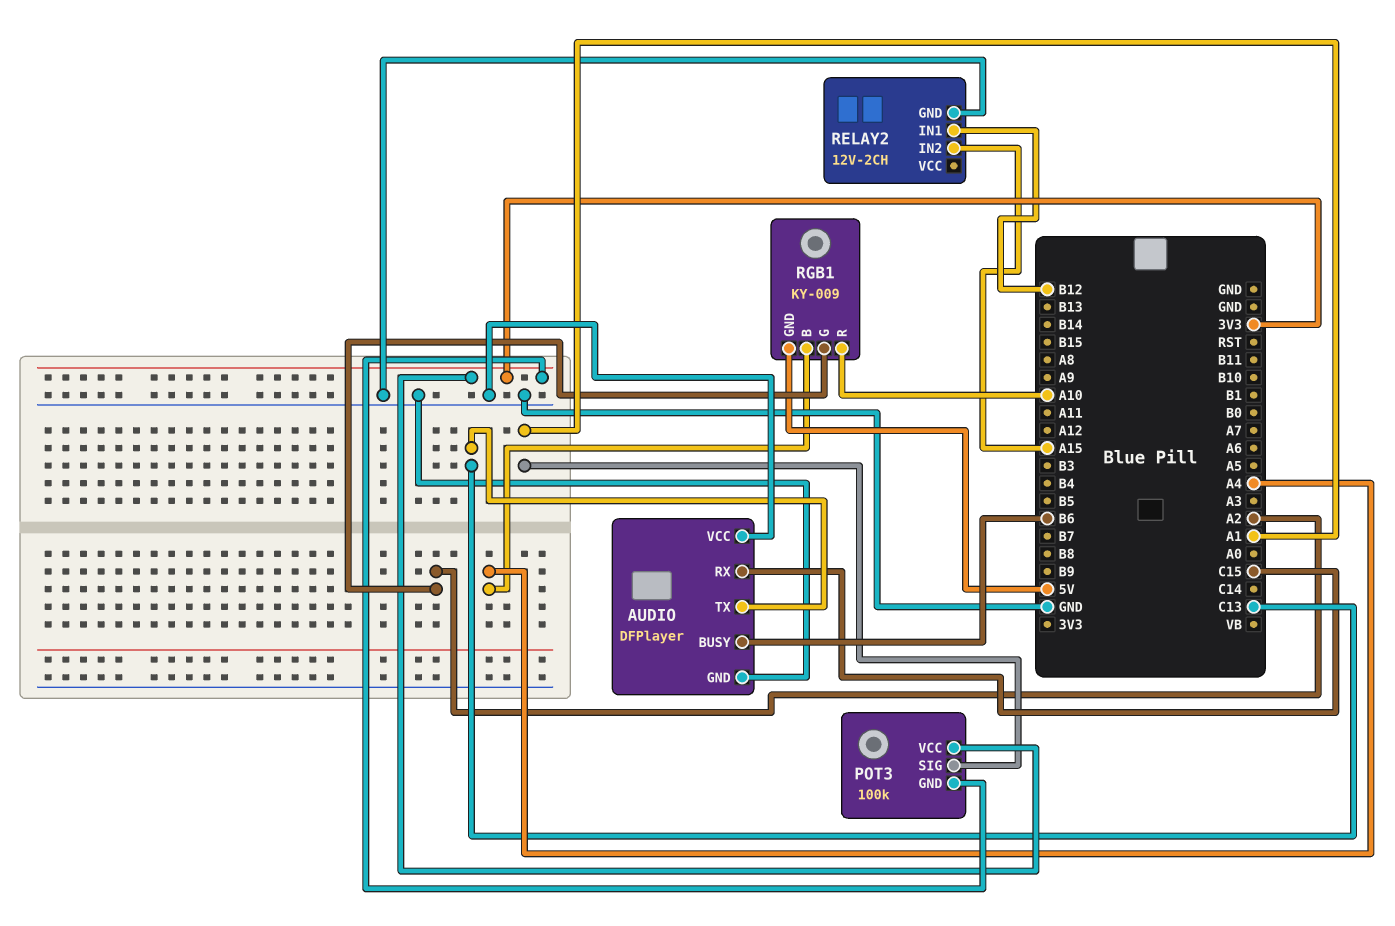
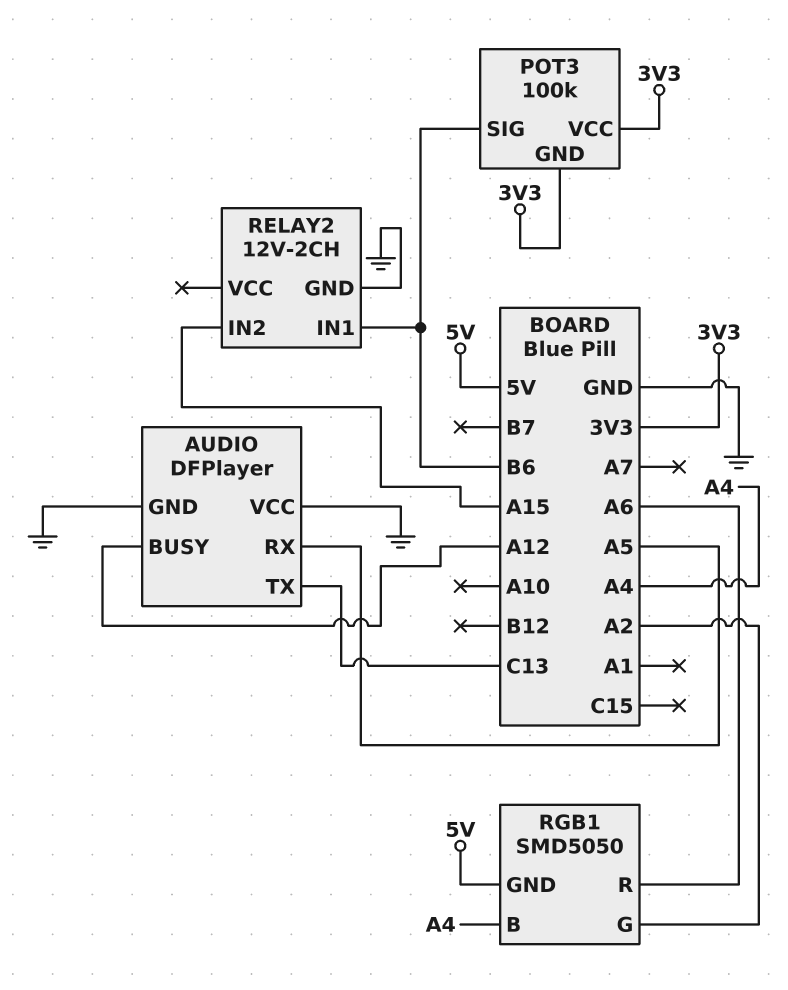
AUDIO pin BUSY: B6 -> A12
AUDIO pin RX: C15 -> A5
POT3 pin SIG: A1 -> B6
RELAY2 pin IN1: B12 -> B6
RGB1: KY-009 -> SMD5050
RGB1 pin R: A10 -> A6

